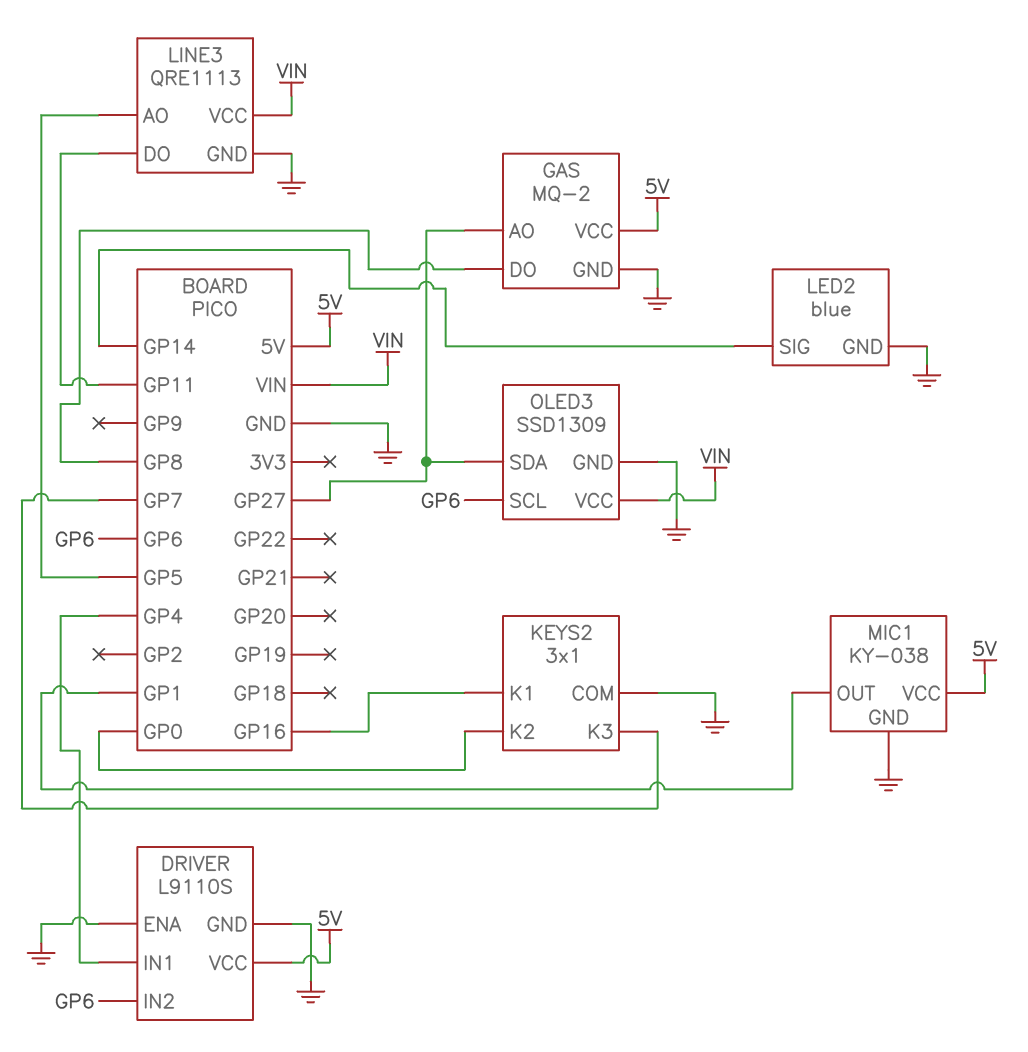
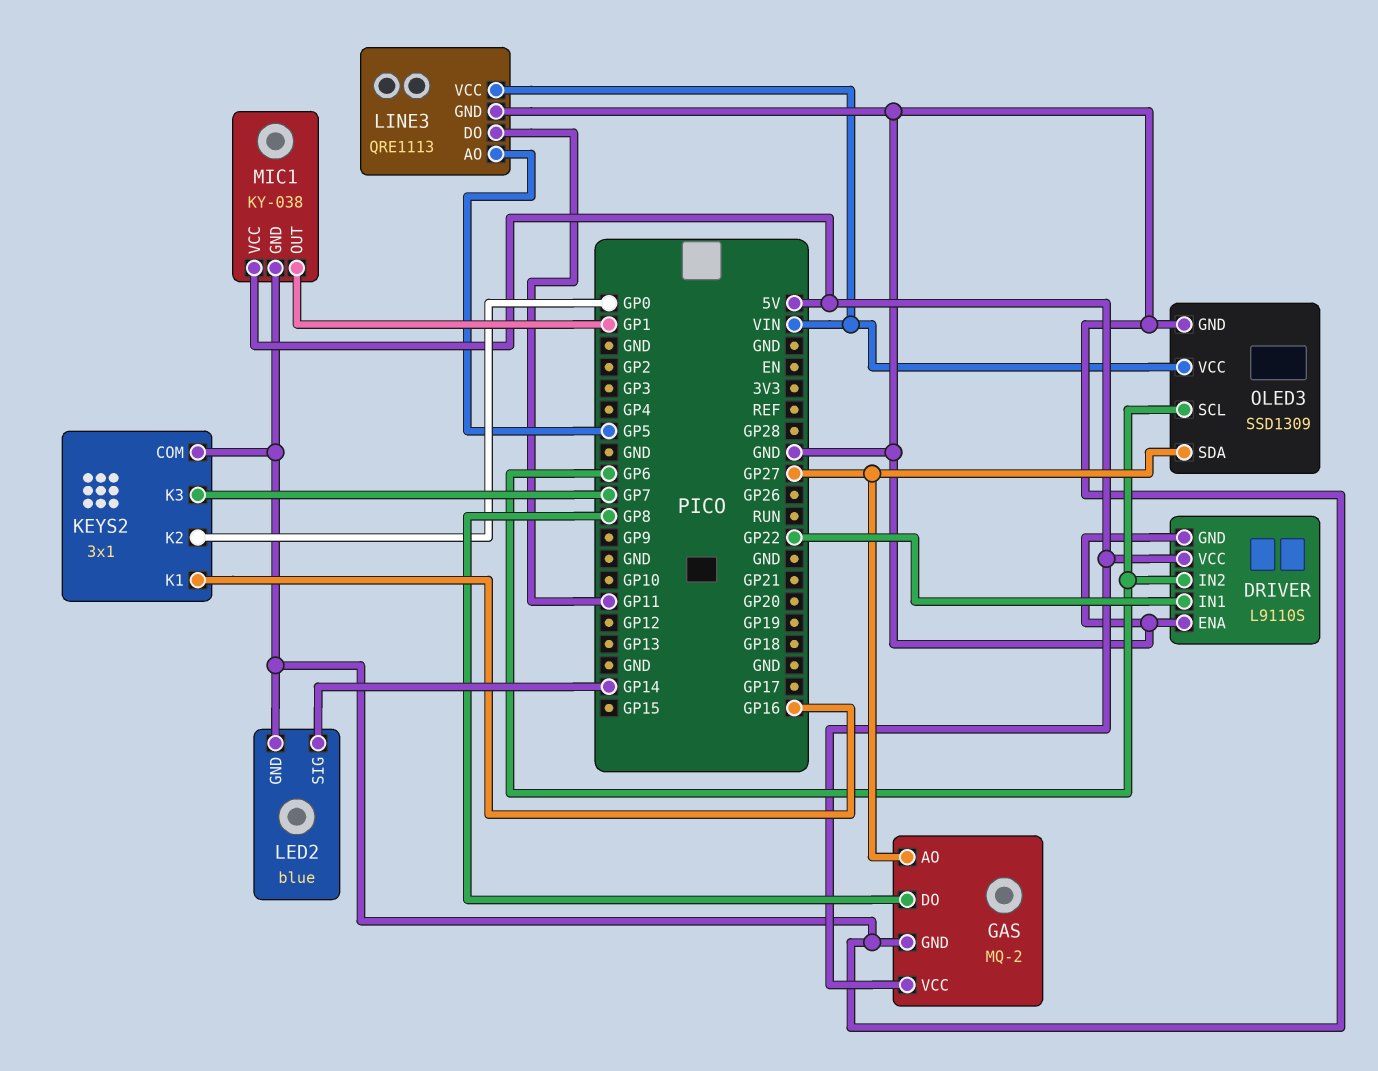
DRIVER pin IN1: GP4 -> GP22

